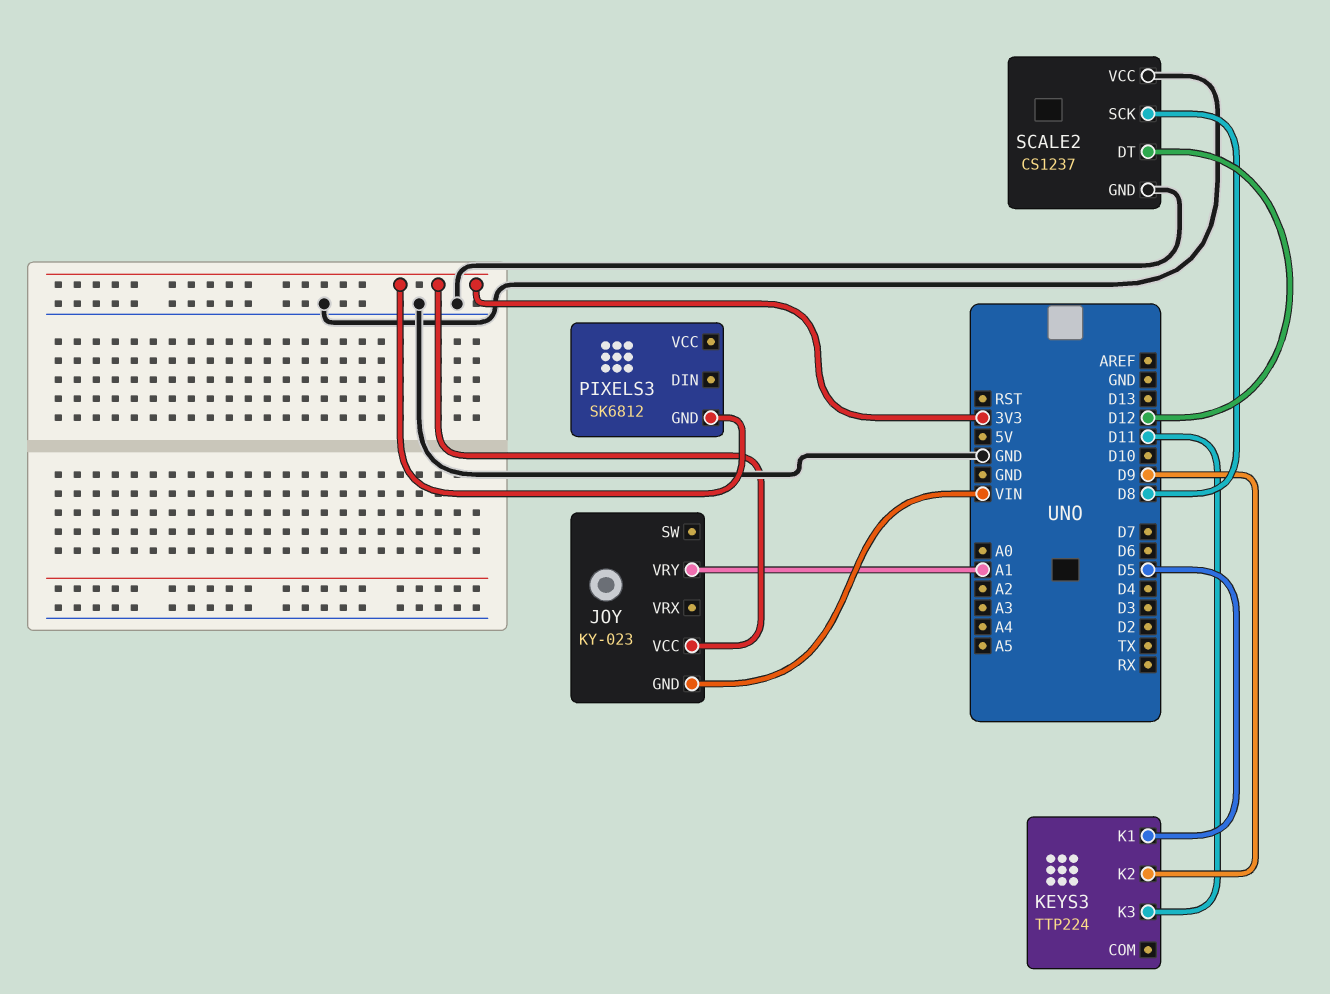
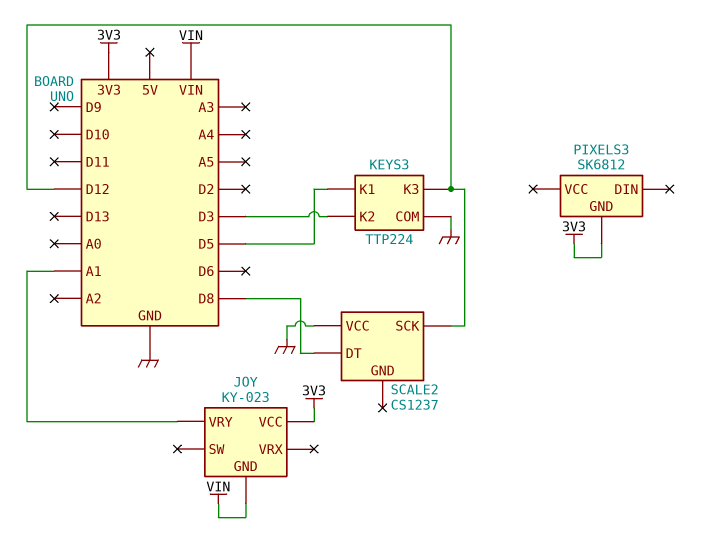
KEYS3 pin COM: none -> GND
KEYS3 pin K2: D9 -> D3
KEYS3 pin K3: D11 -> D12
SCALE2 pin DT: D12 -> D8
SCALE2 pin GND: GND -> none
SCALE2 pin SCK: D8 -> D12

